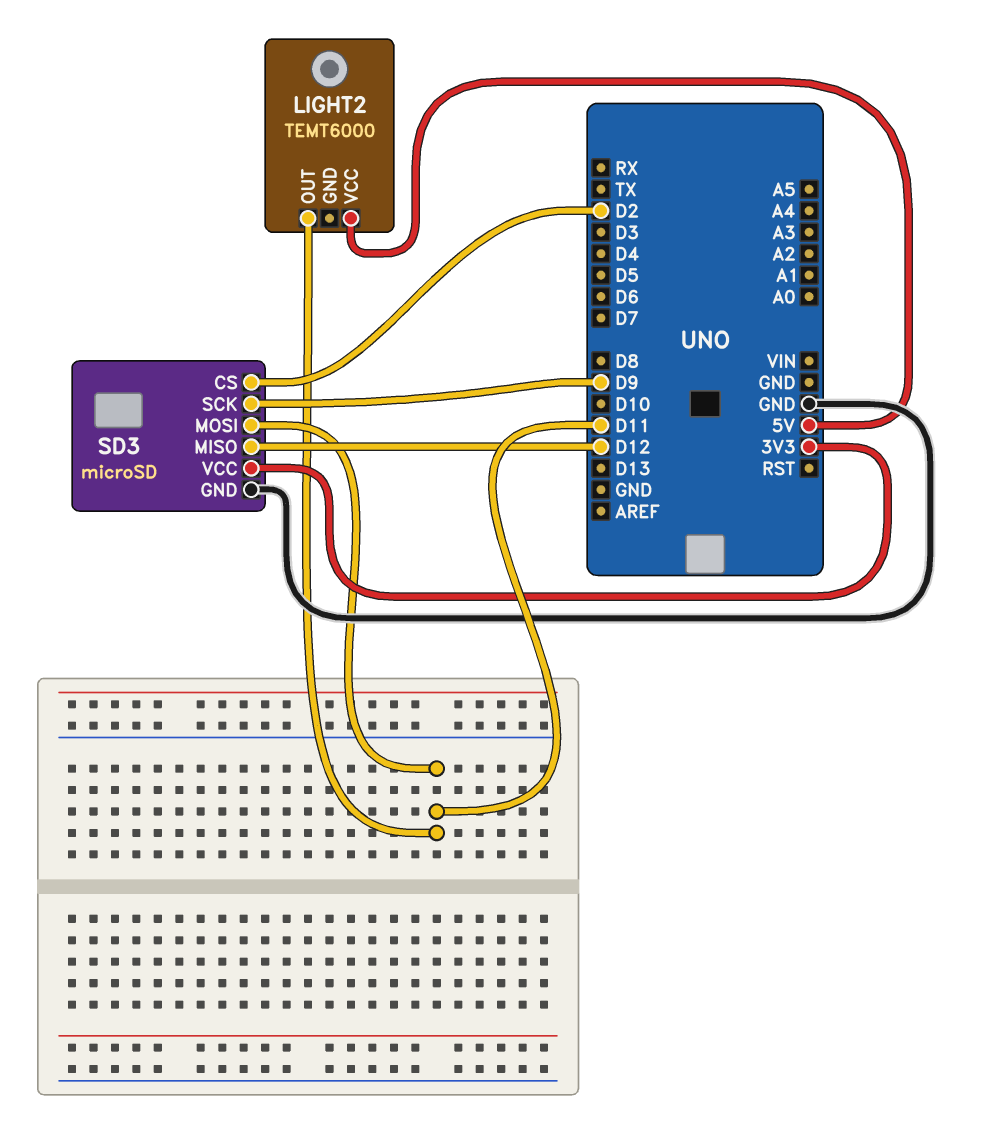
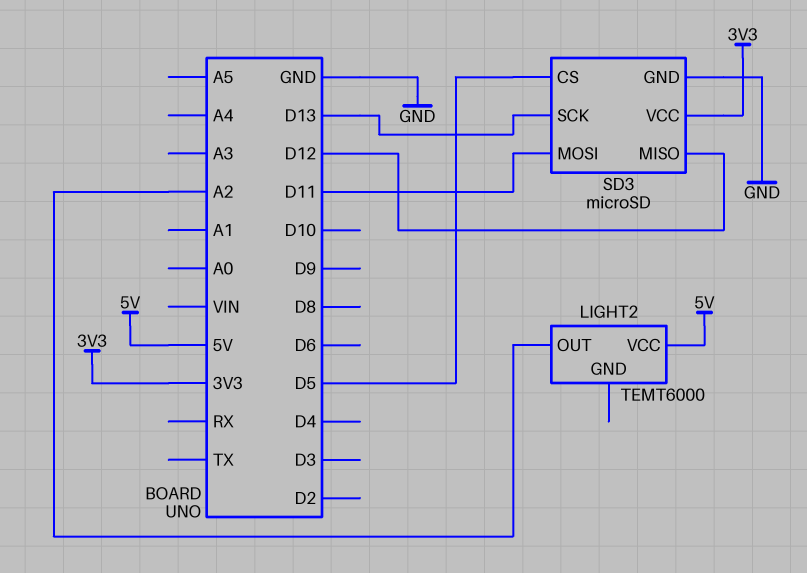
LIGHT2 pin OUT: D11 -> A2
SD3 pin CS: D2 -> D5
SD3 pin SCK: D9 -> D13

